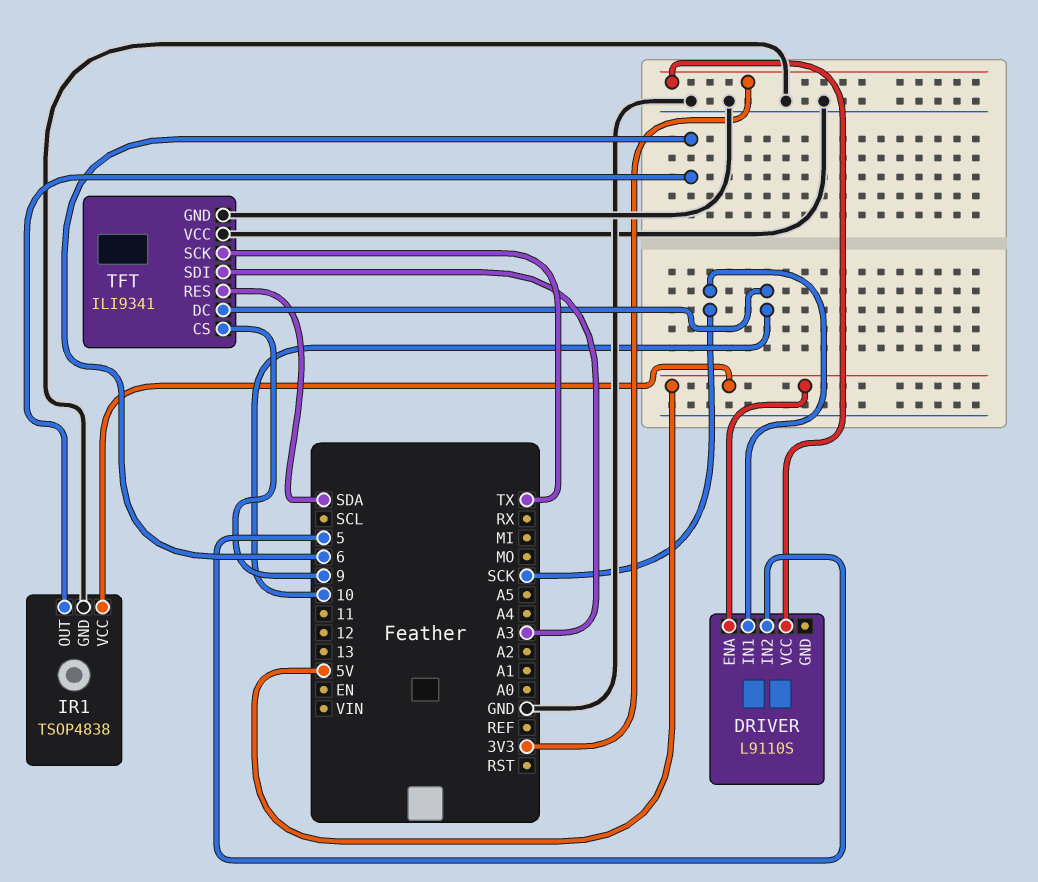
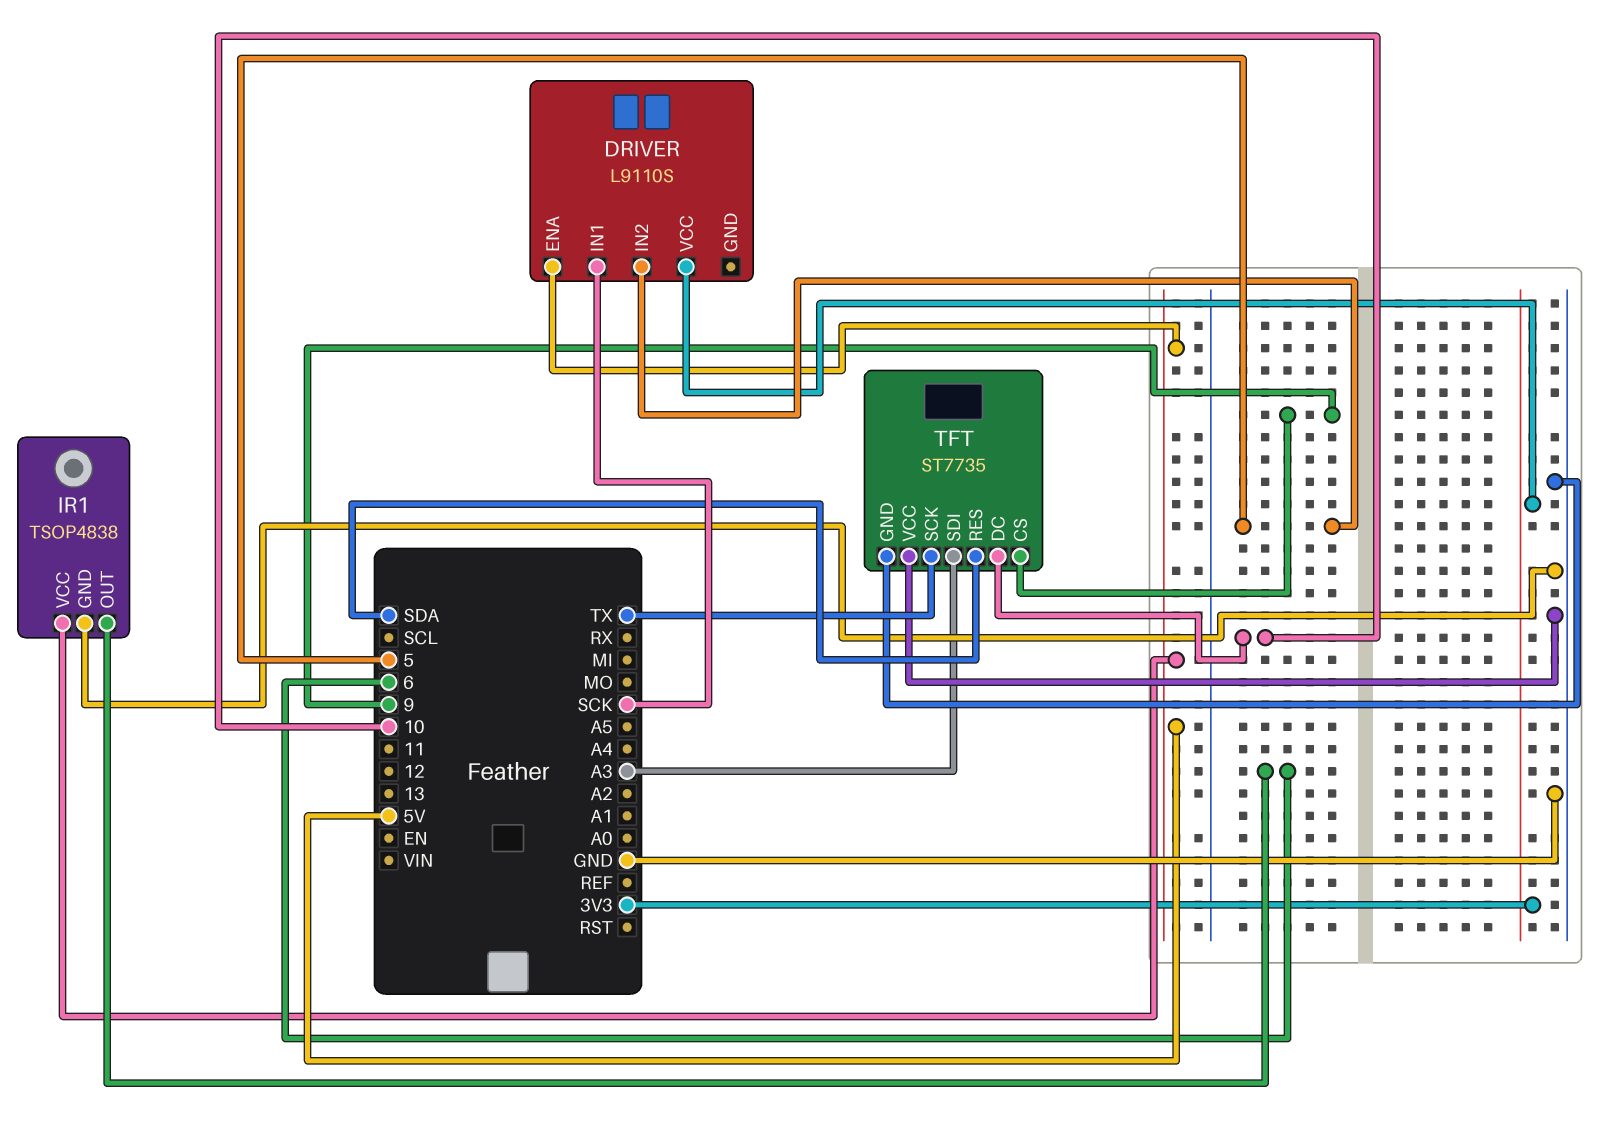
TFT: ILI9341 -> ST7735

